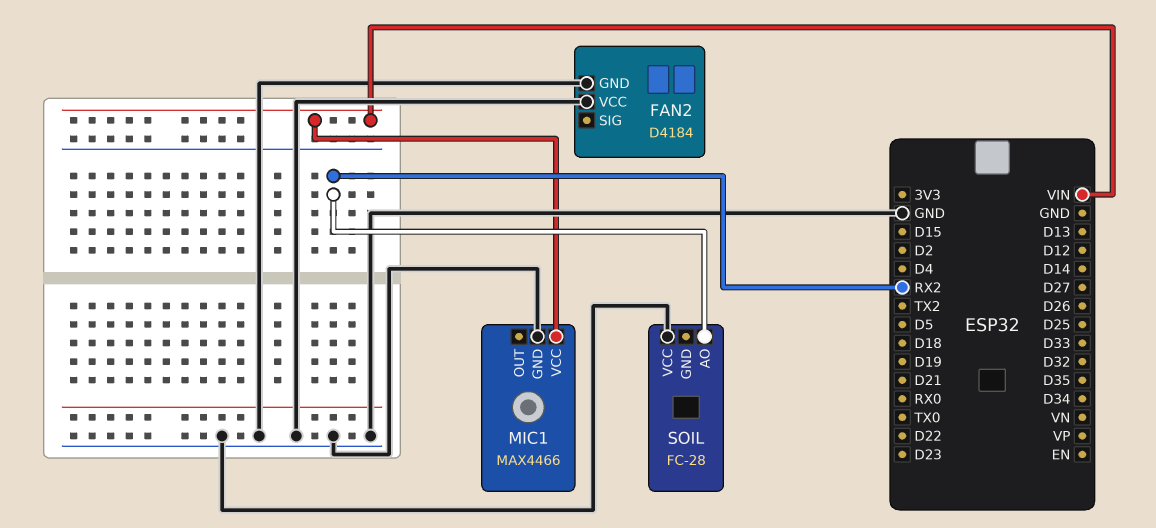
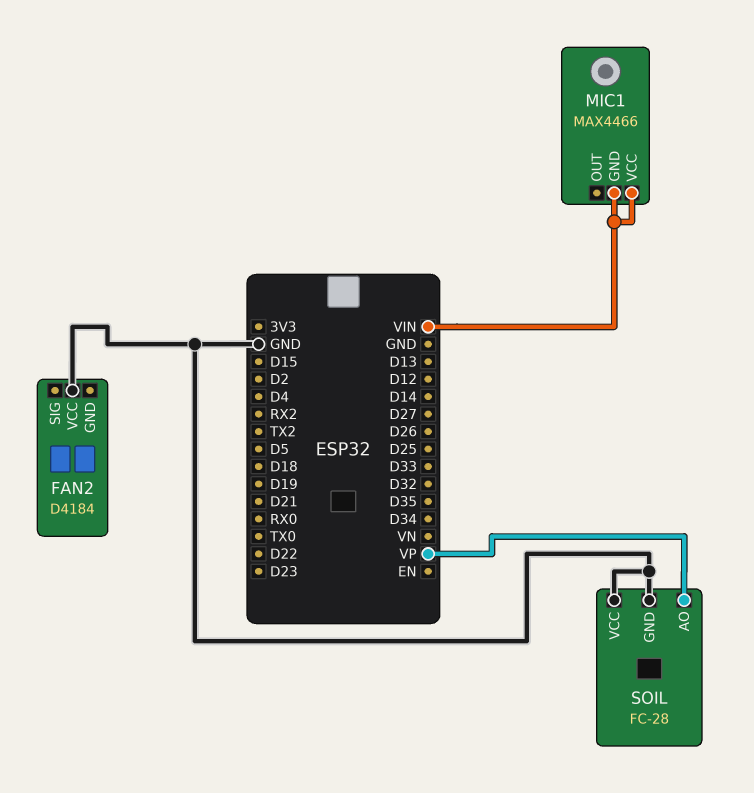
FAN2 pin GND: GND -> none
MIC1 pin GND: GND -> VIN
SOIL pin AO: RX2 -> VP
SOIL pin GND: none -> GND

